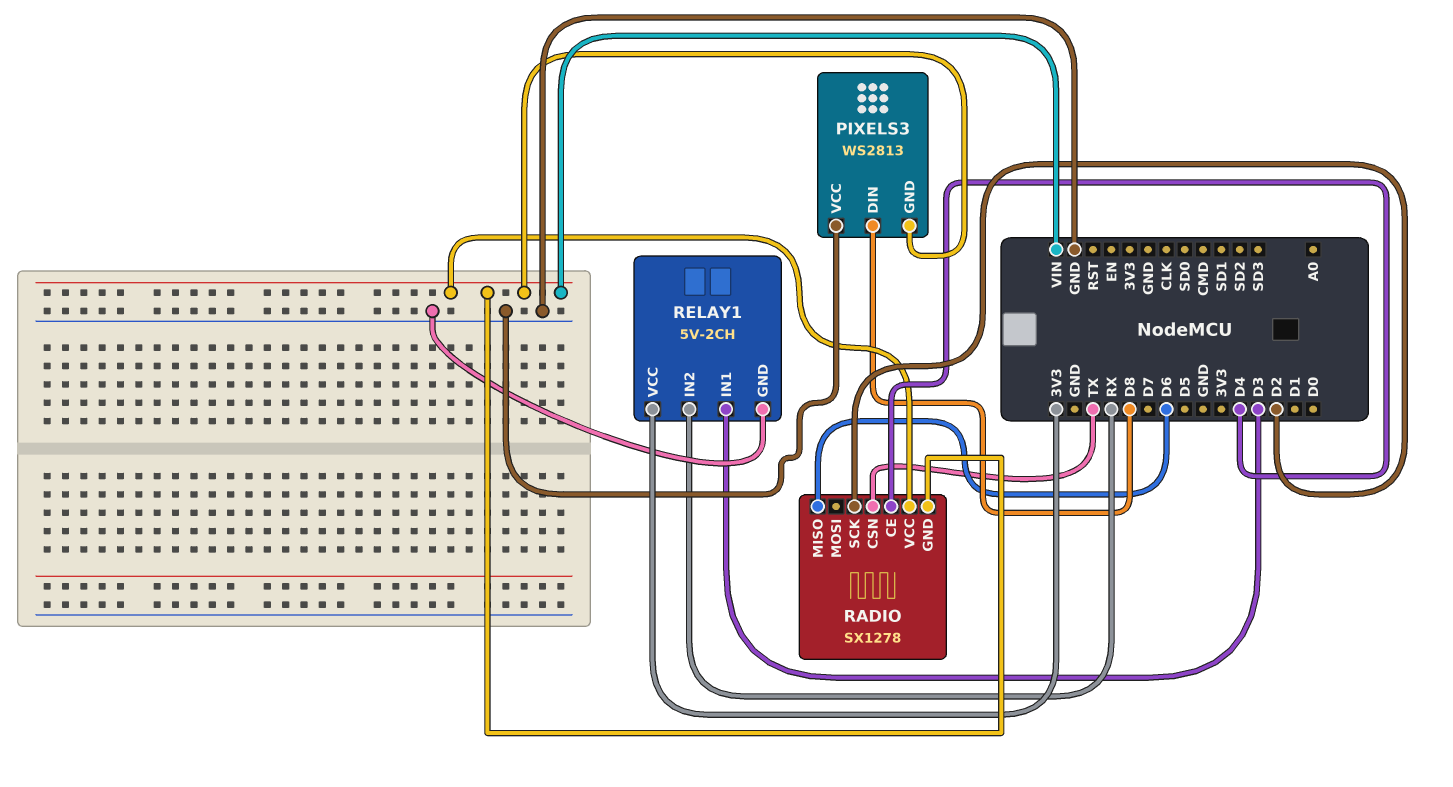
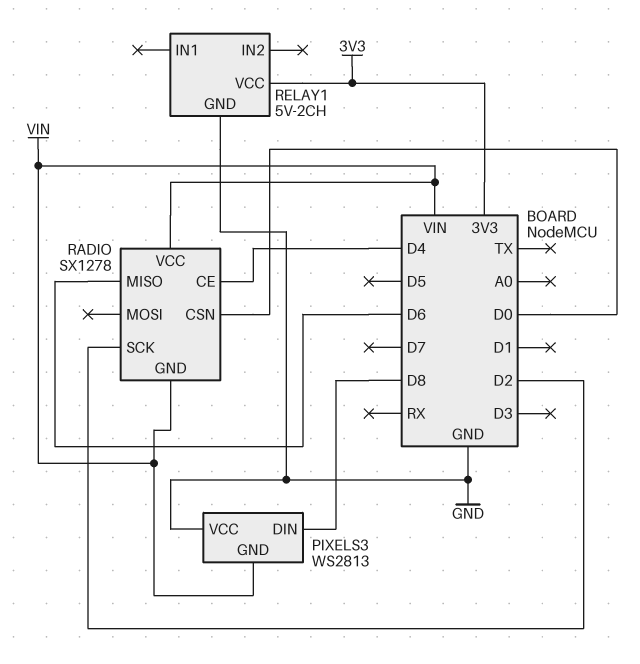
RADIO pin CSN: TX -> D0
RELAY1 pin IN1: D3 -> none
RELAY1 pin IN2: RX -> none

